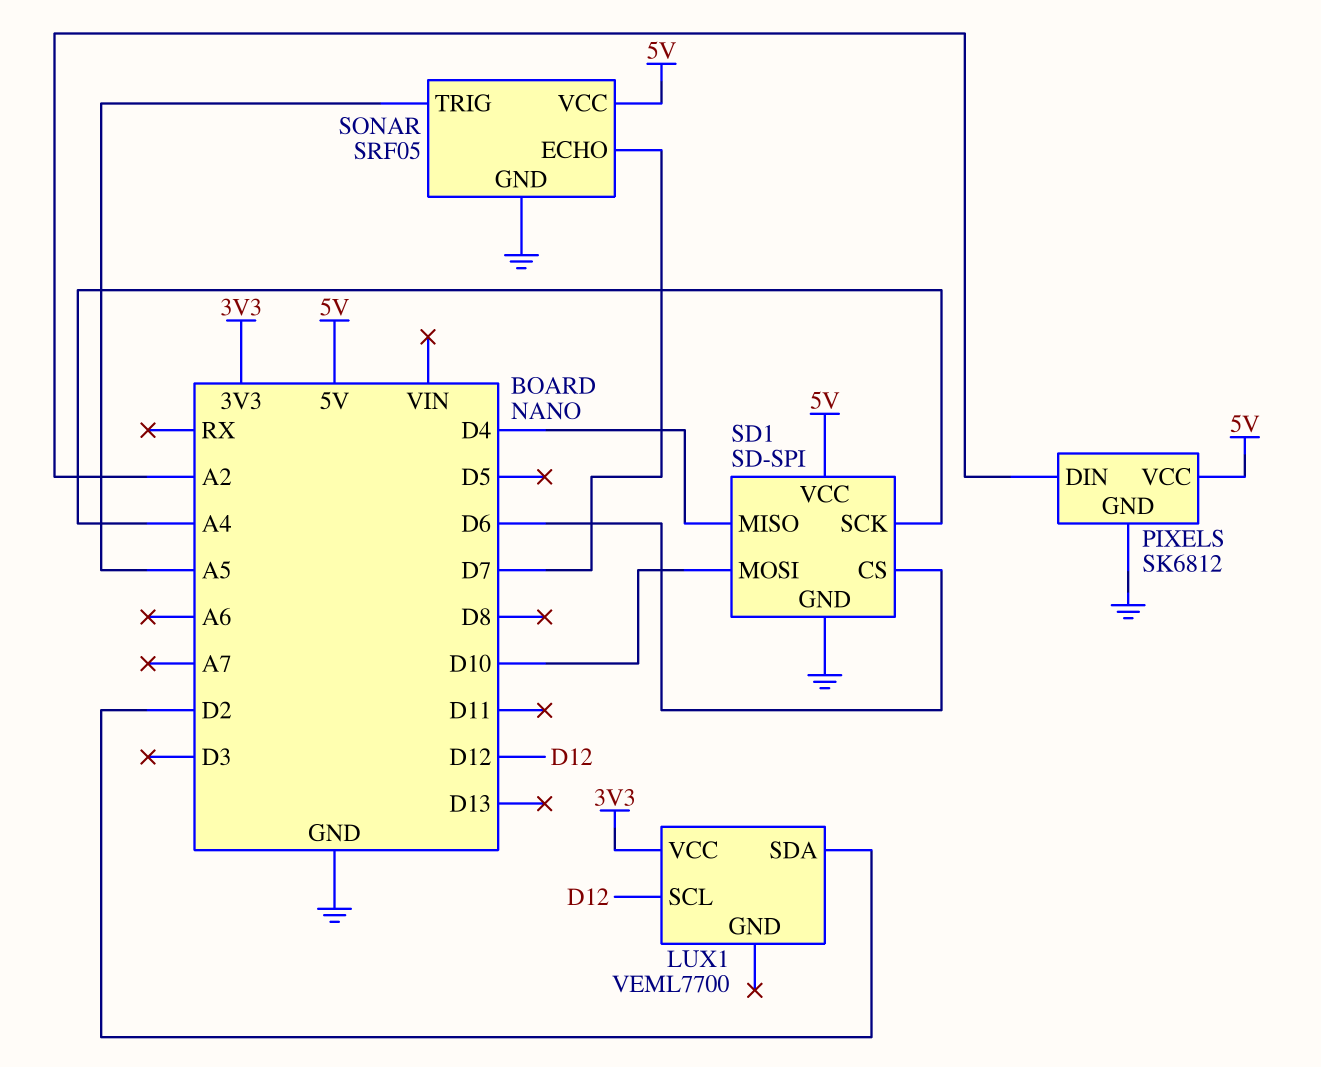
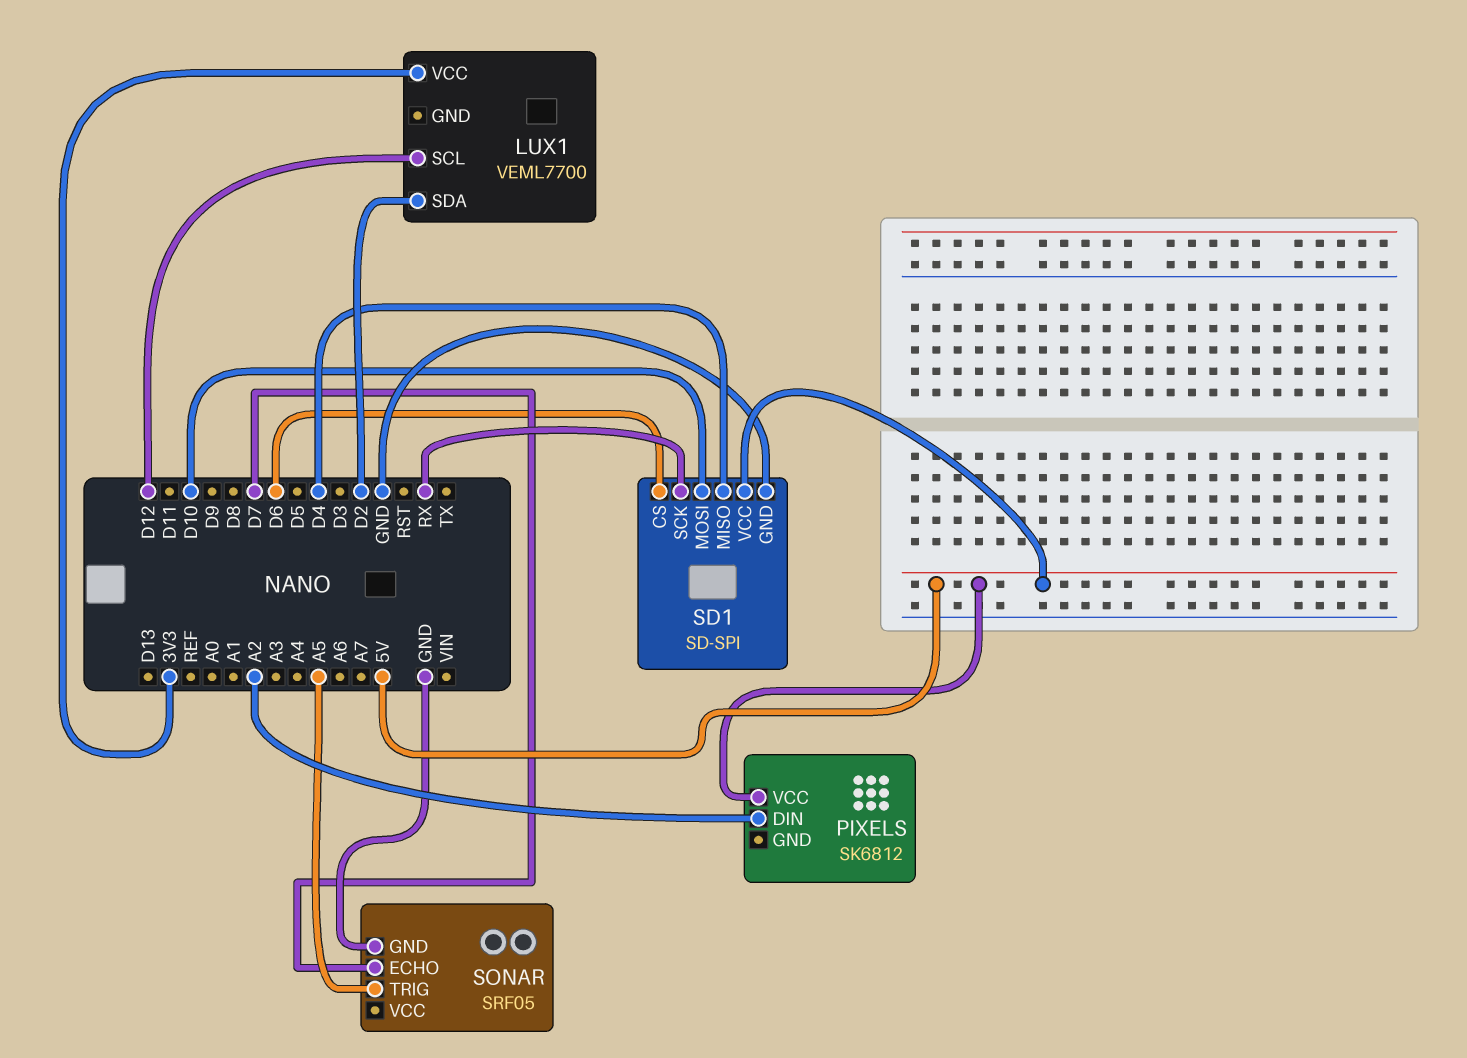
PIXELS pin GND: GND -> none
SD1 pin SCK: A4 -> RX
SONAR pin VCC: 5V -> none

